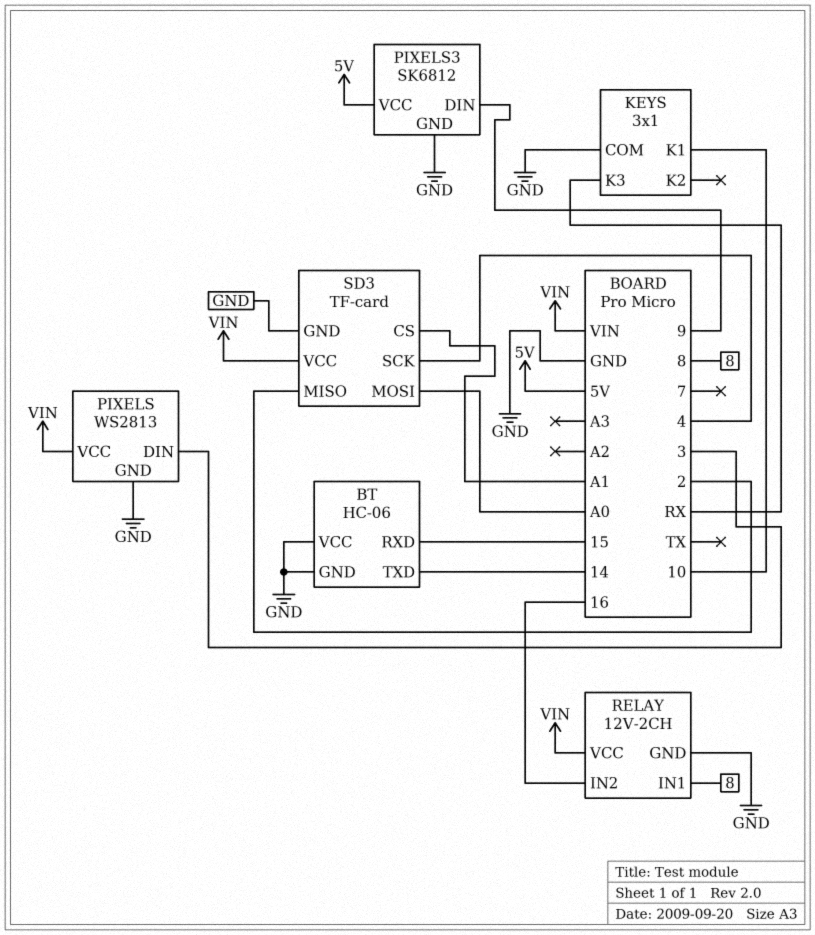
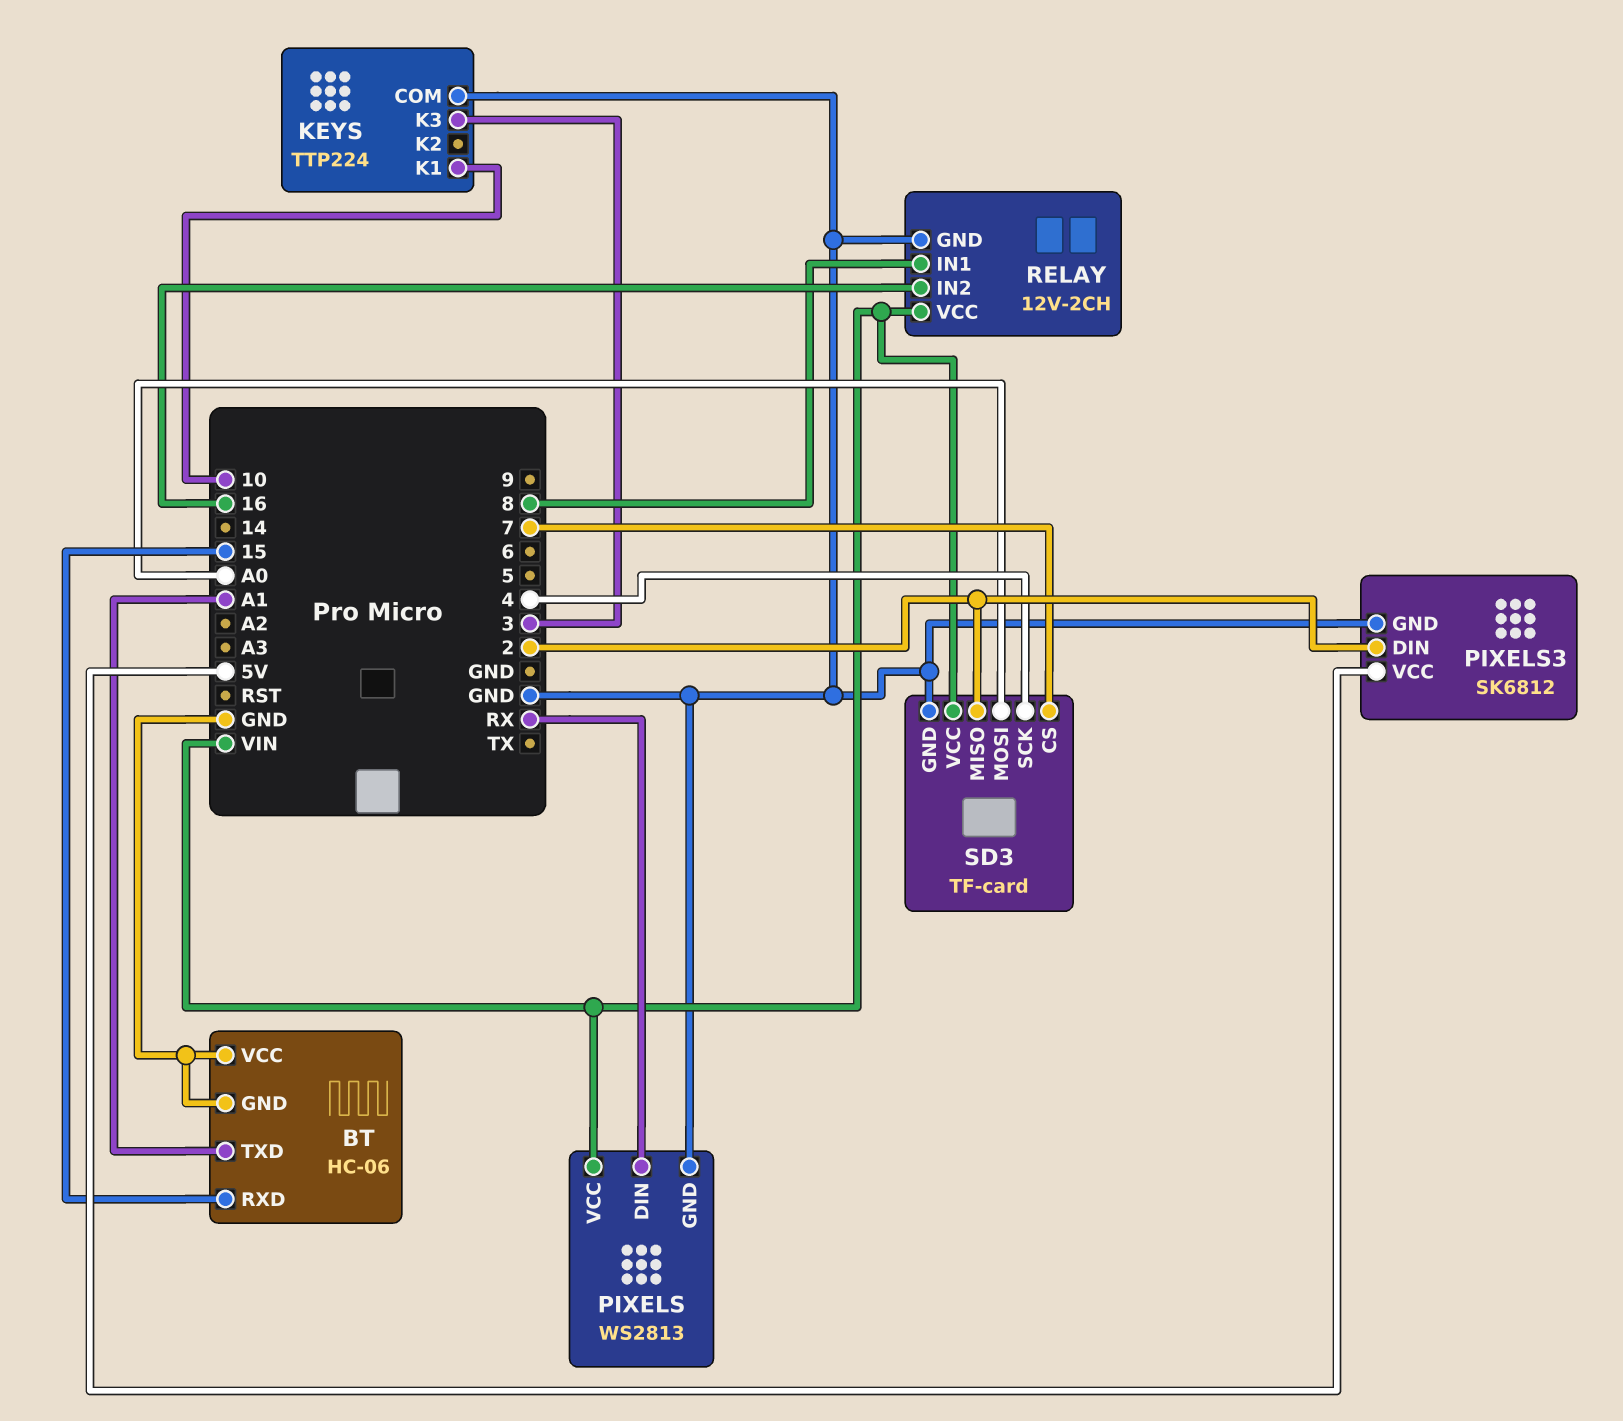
BT pin TXD: 14 -> A1
KEYS: 3x1 -> TTP224
KEYS pin K3: RX -> 3
PIXELS pin DIN: 3 -> RX
PIXELS3 pin DIN: 9 -> 2
SD3 pin CS: A1 -> 7

